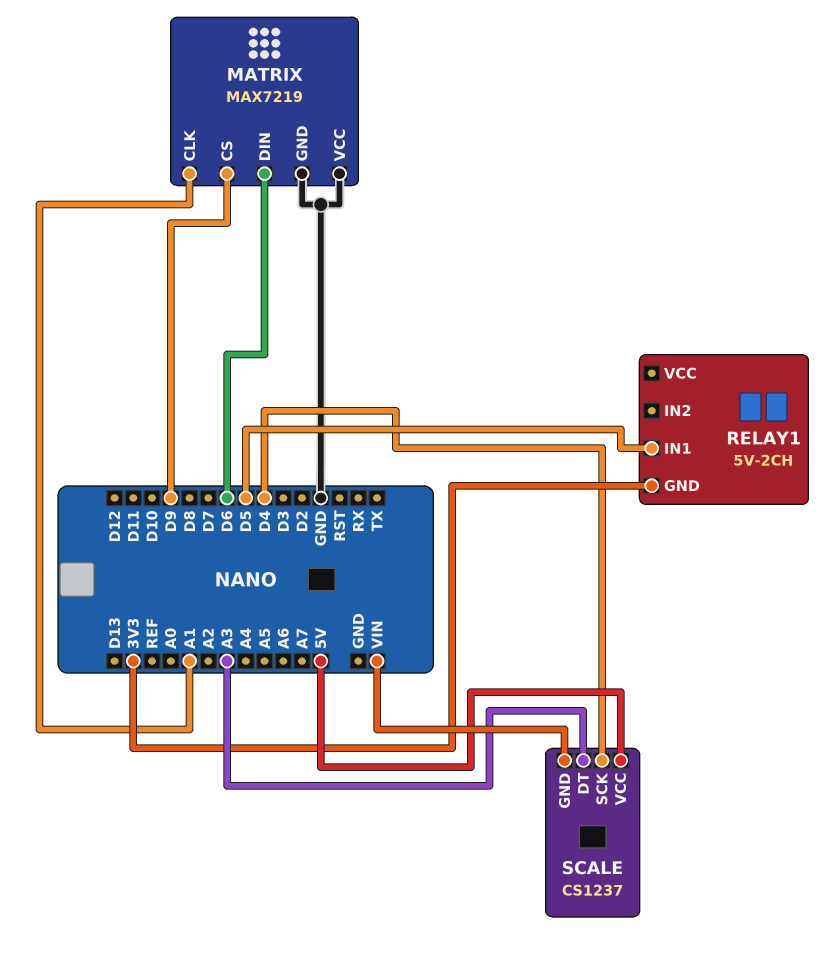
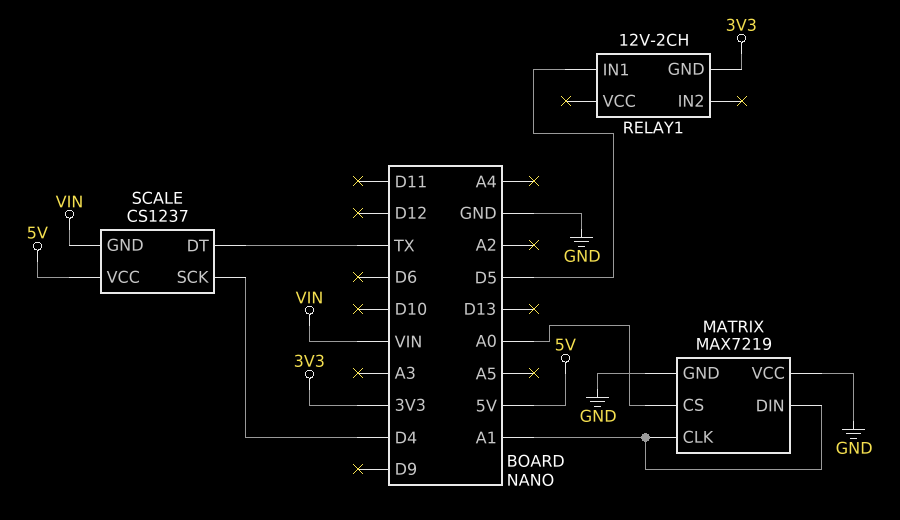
MATRIX pin CS: D9 -> A0
MATRIX pin DIN: D6 -> A1
RELAY1: 5V-2CH -> 12V-2CH
SCALE pin DT: A3 -> TX

